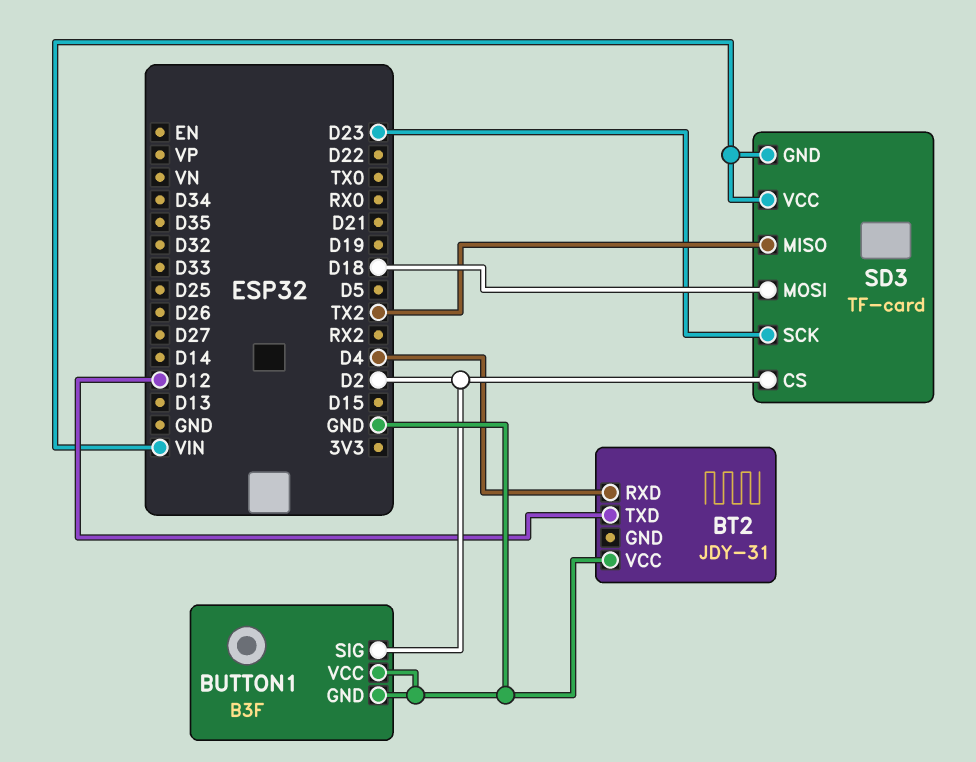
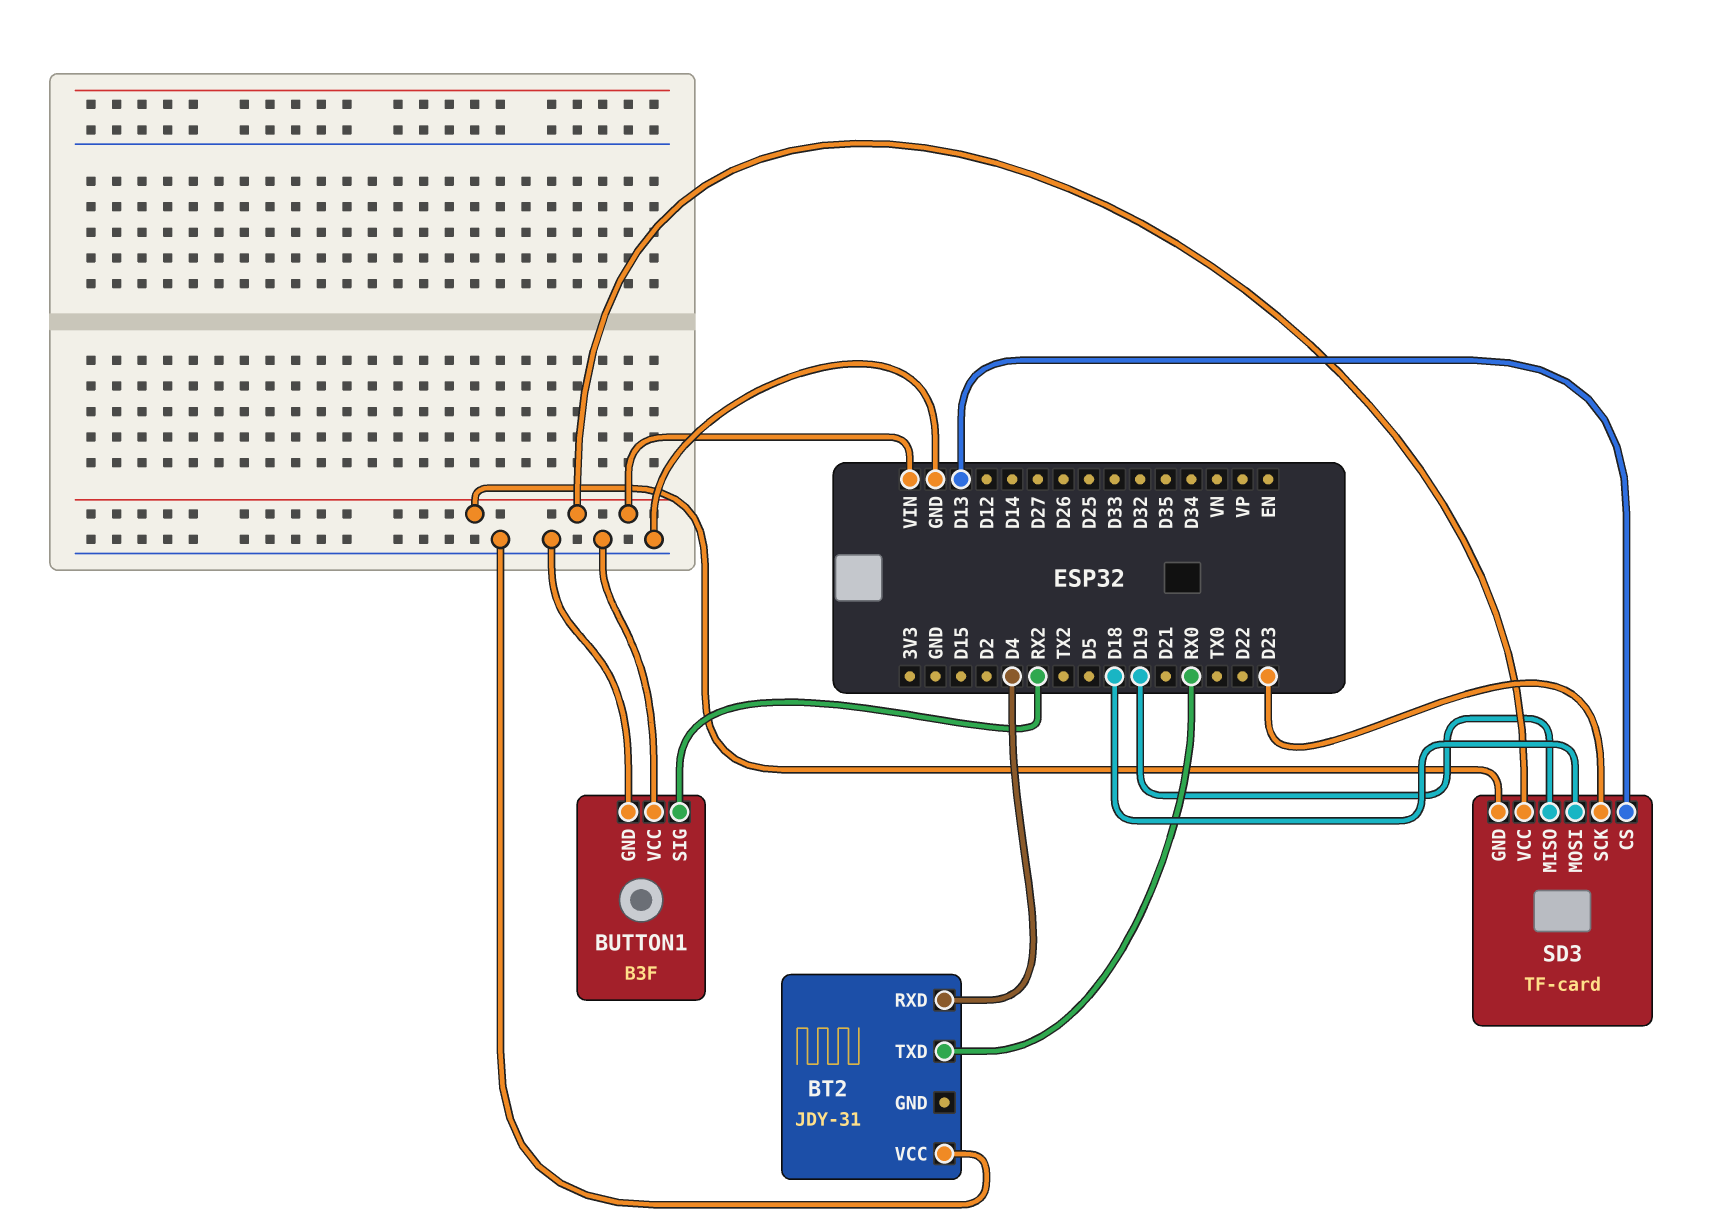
BT2 pin TXD: D12 -> RX0
BUTTON1 pin SIG: D2 -> RX2
SD3 pin CS: D2 -> D13
SD3 pin MISO: TX2 -> D19

